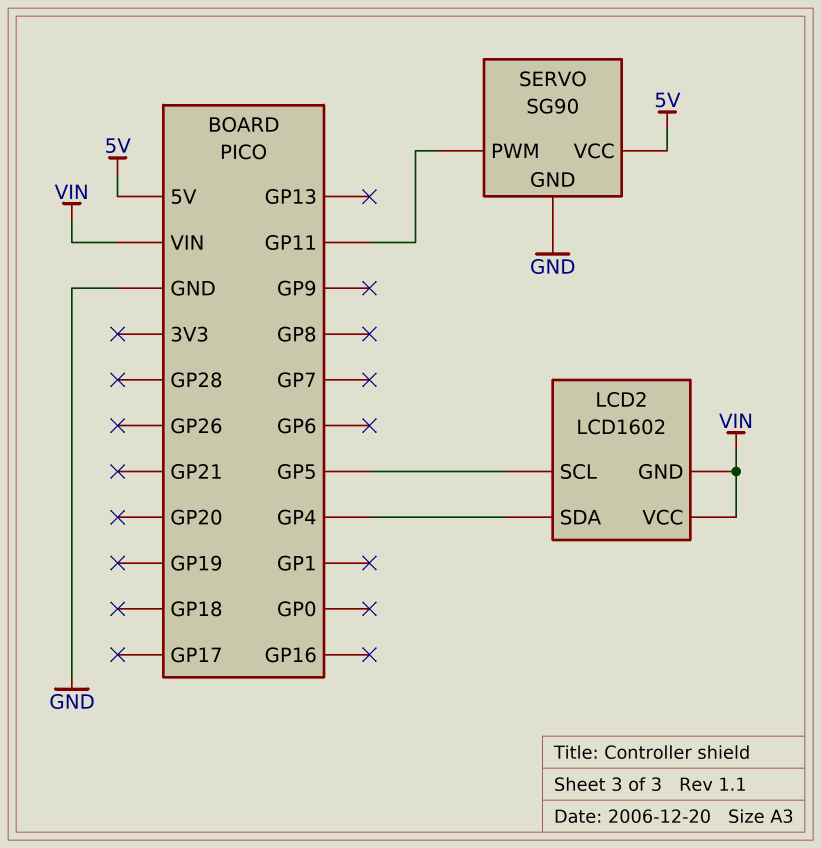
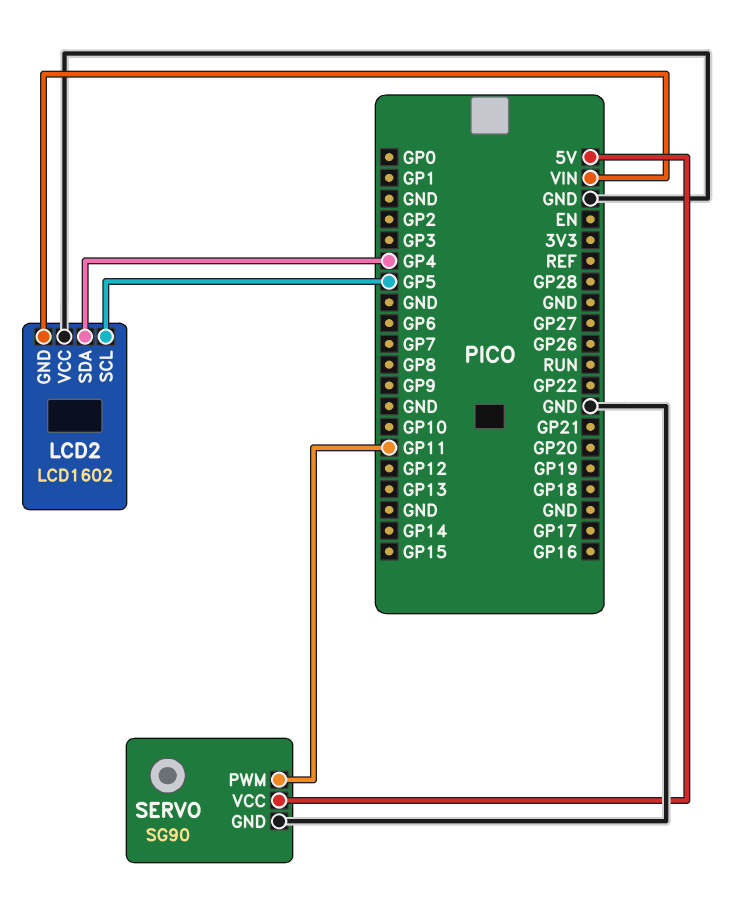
LCD2 pin VCC: VIN -> GND

